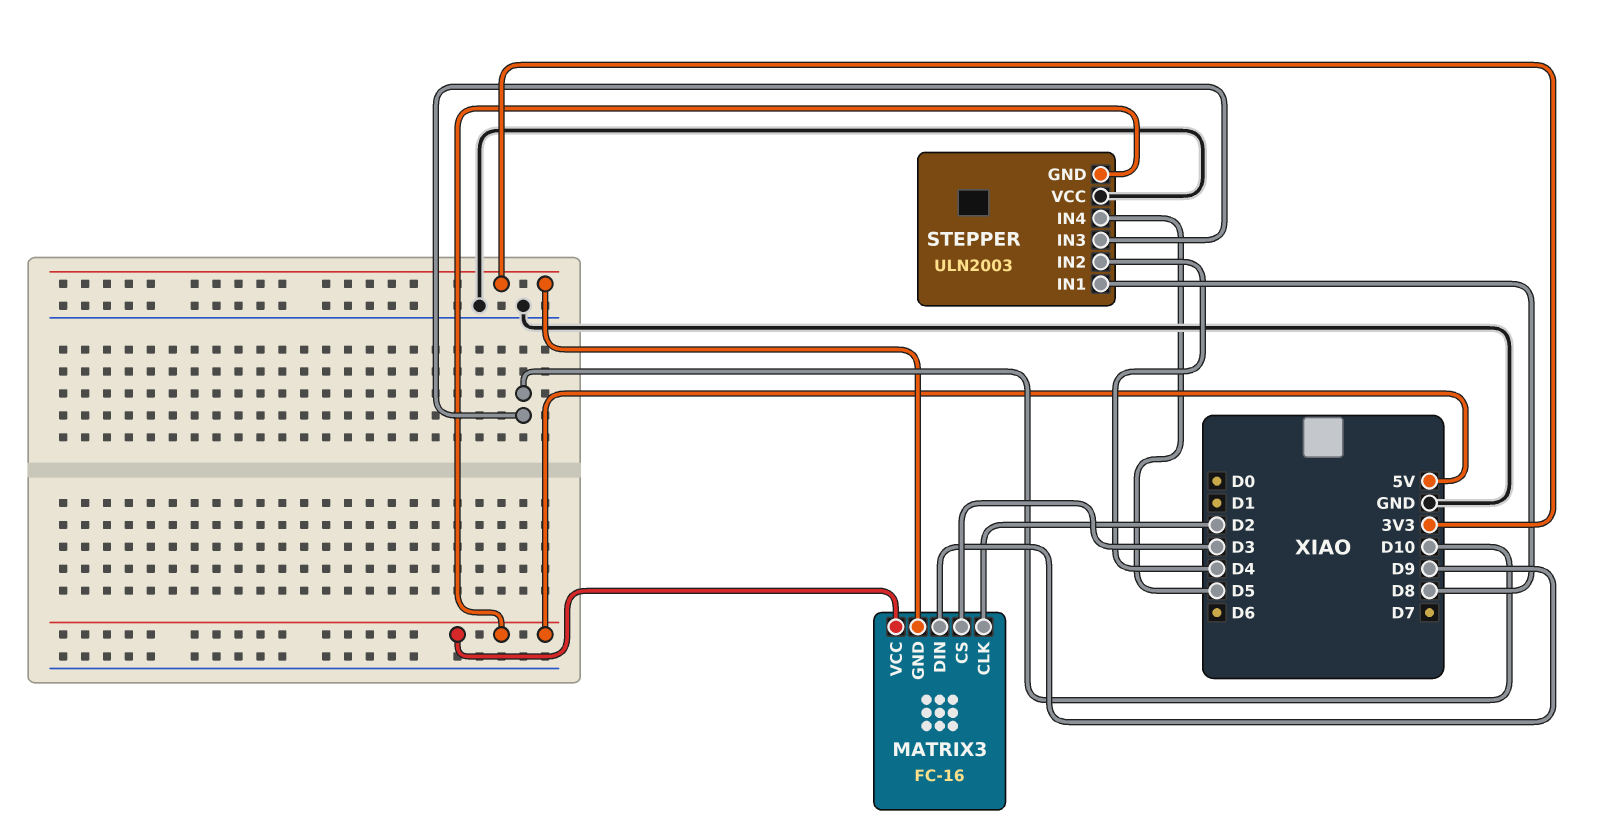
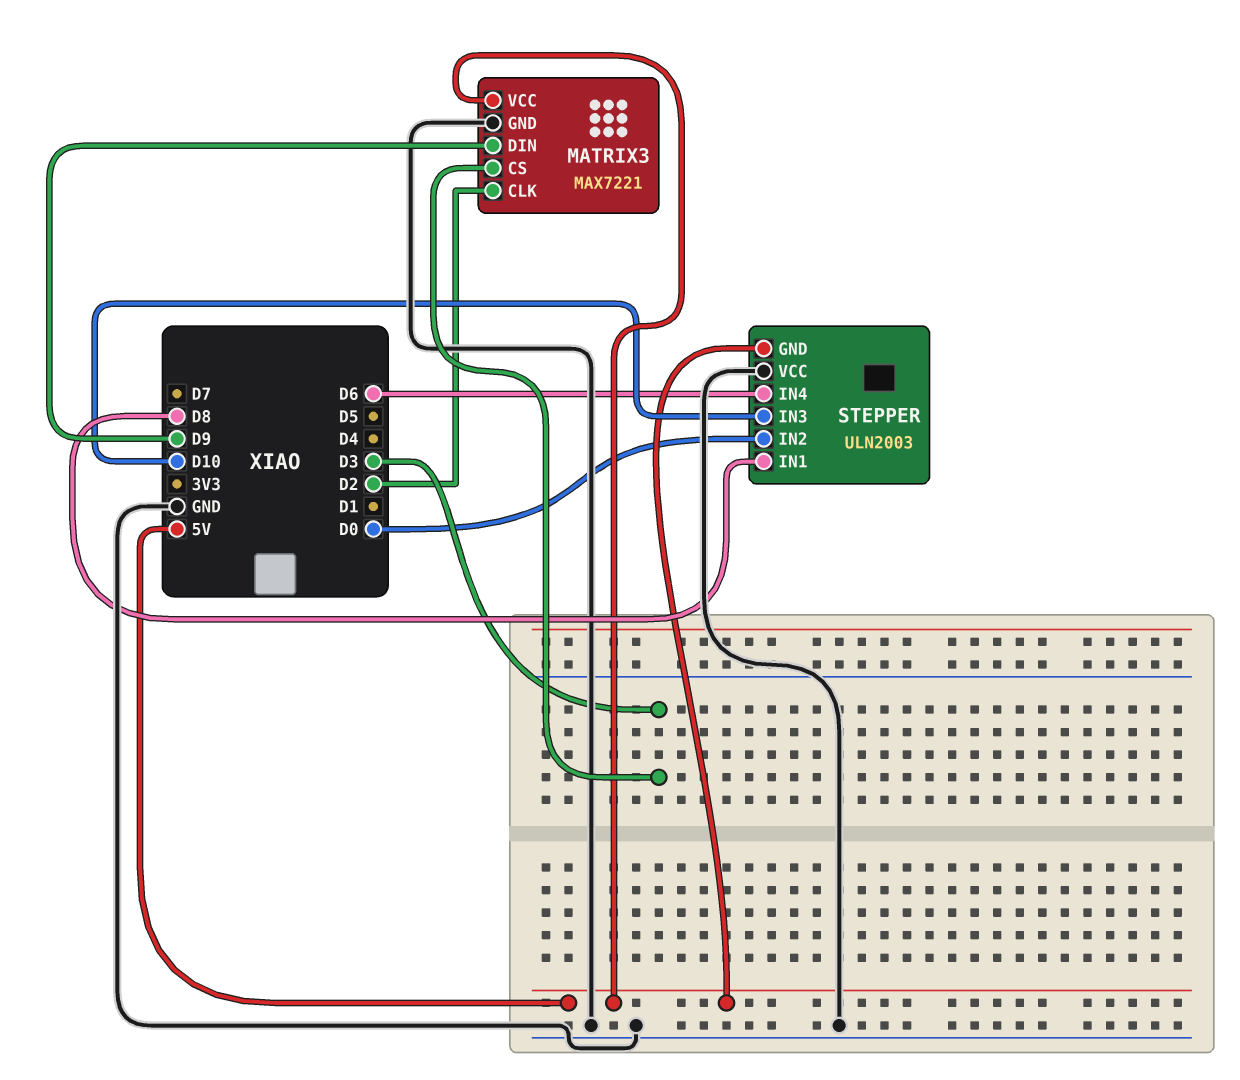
MATRIX3: FC-16 -> MAX7221
MATRIX3 pin GND: 3V3 -> GND
STEPPER pin IN2: D4 -> D0
STEPPER pin IN4: D5 -> D6

